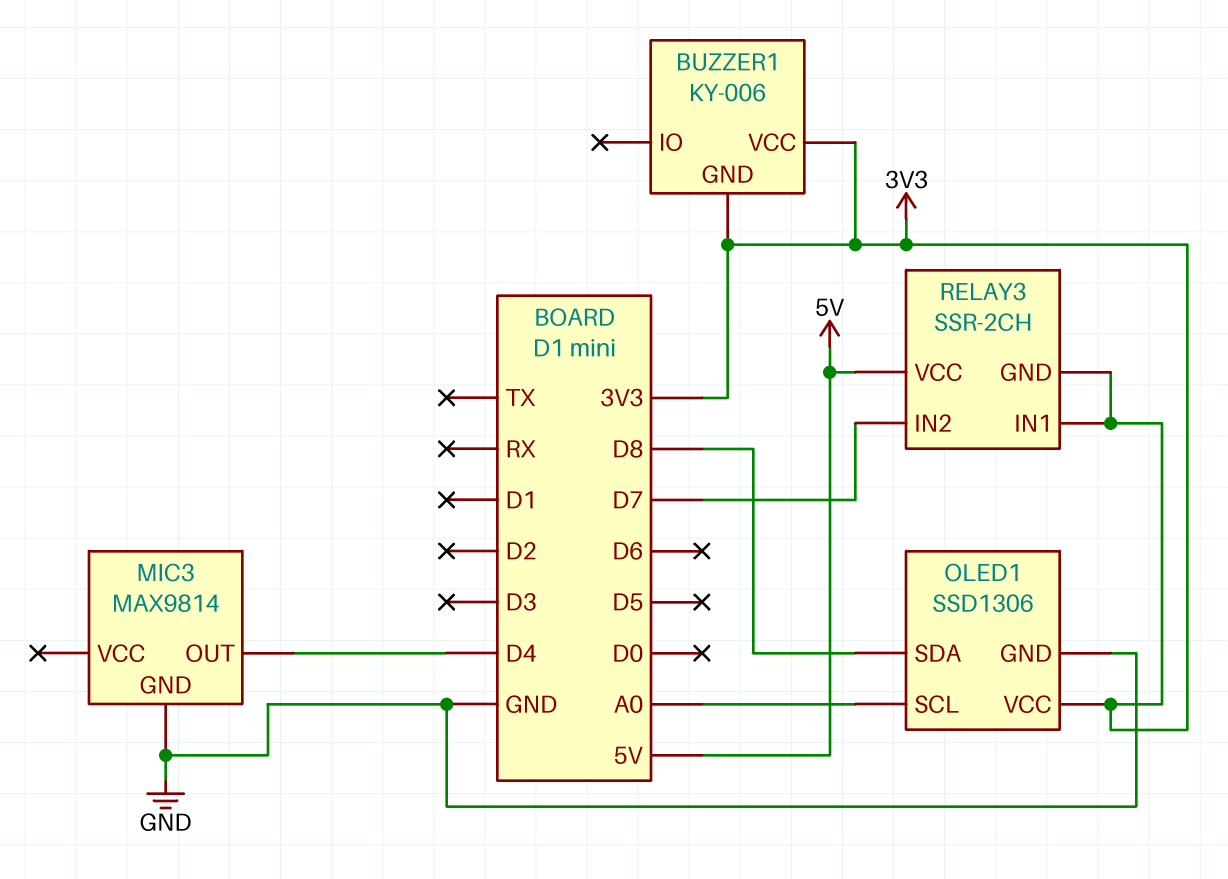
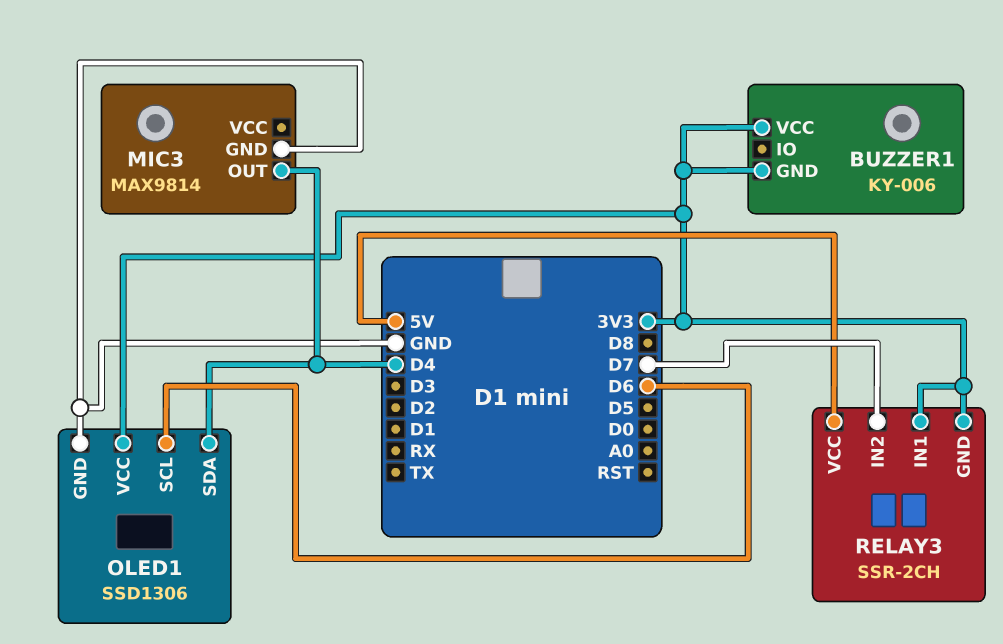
OLED1 pin SCL: A0 -> D6
OLED1 pin SDA: D8 -> D4

